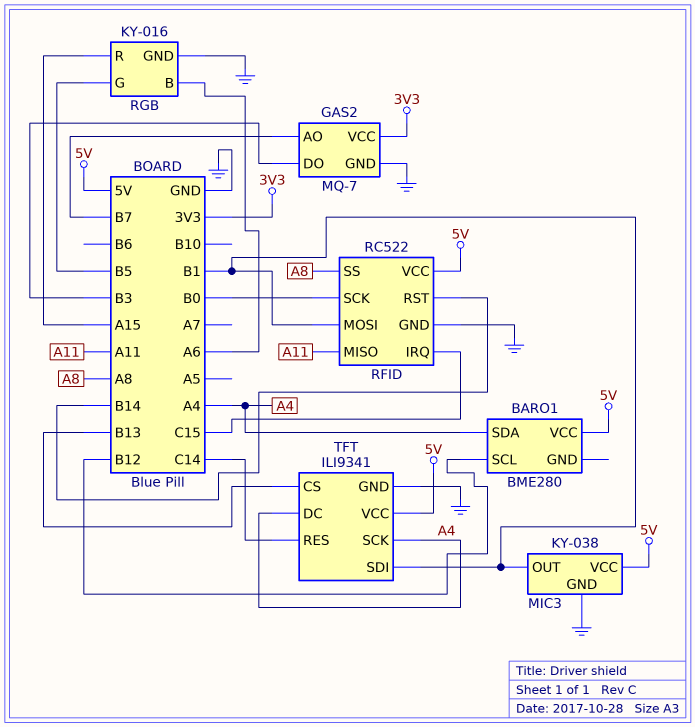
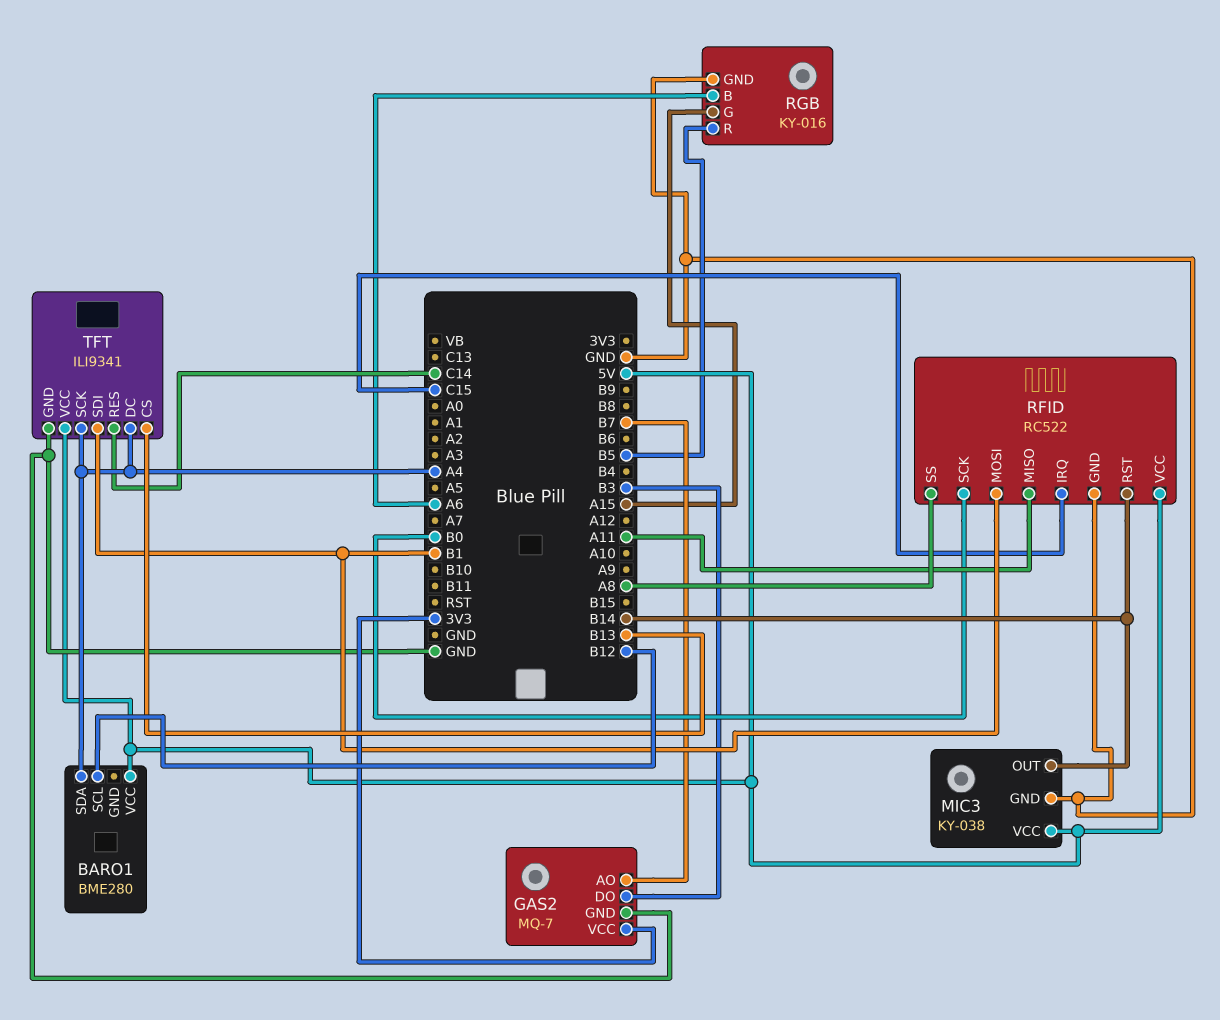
MIC3 pin OUT: B1 -> B14
RGB pin G: B5 -> A15
RGB pin R: A15 -> B5

